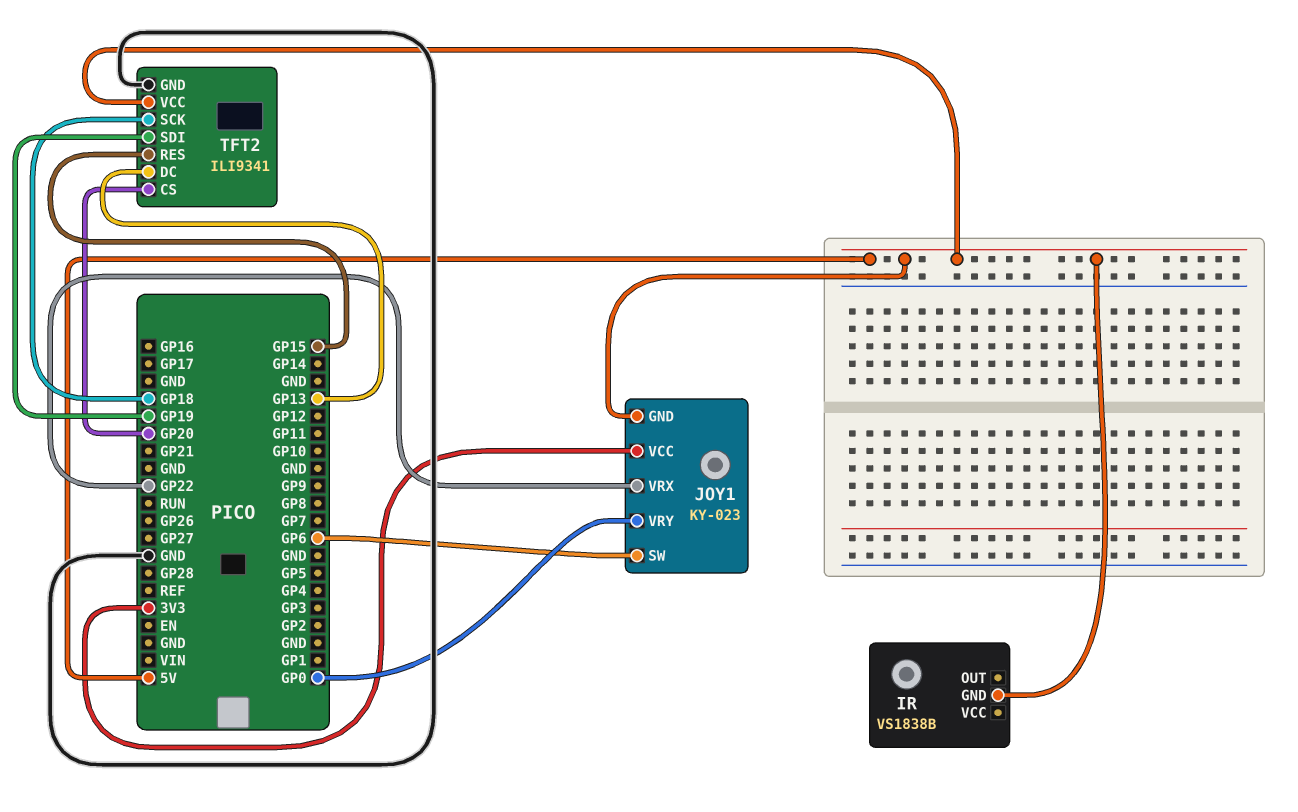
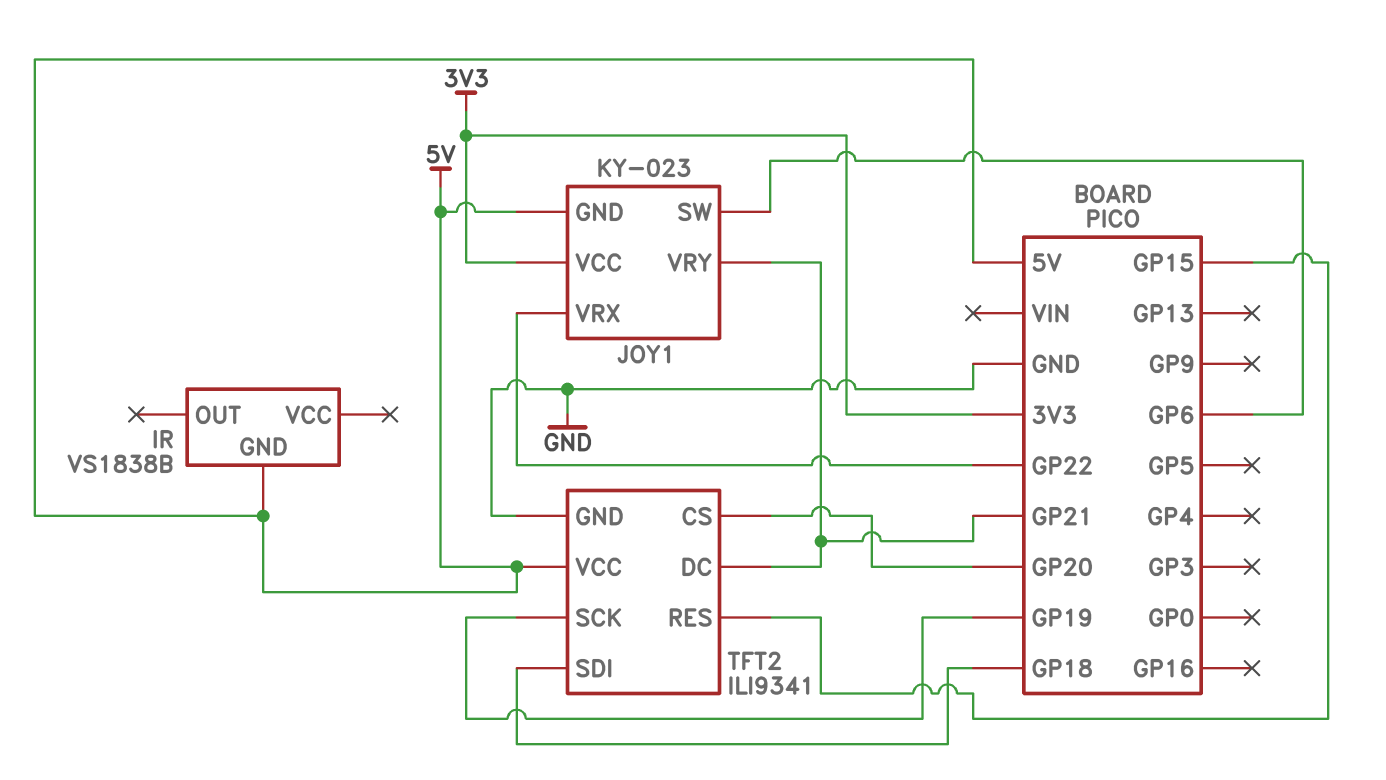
JOY1 pin VRY: GP0 -> GP21
TFT2 pin DC: GP13 -> GP21
TFT2 pin SCK: GP18 -> GP19
TFT2 pin SDI: GP19 -> GP18

